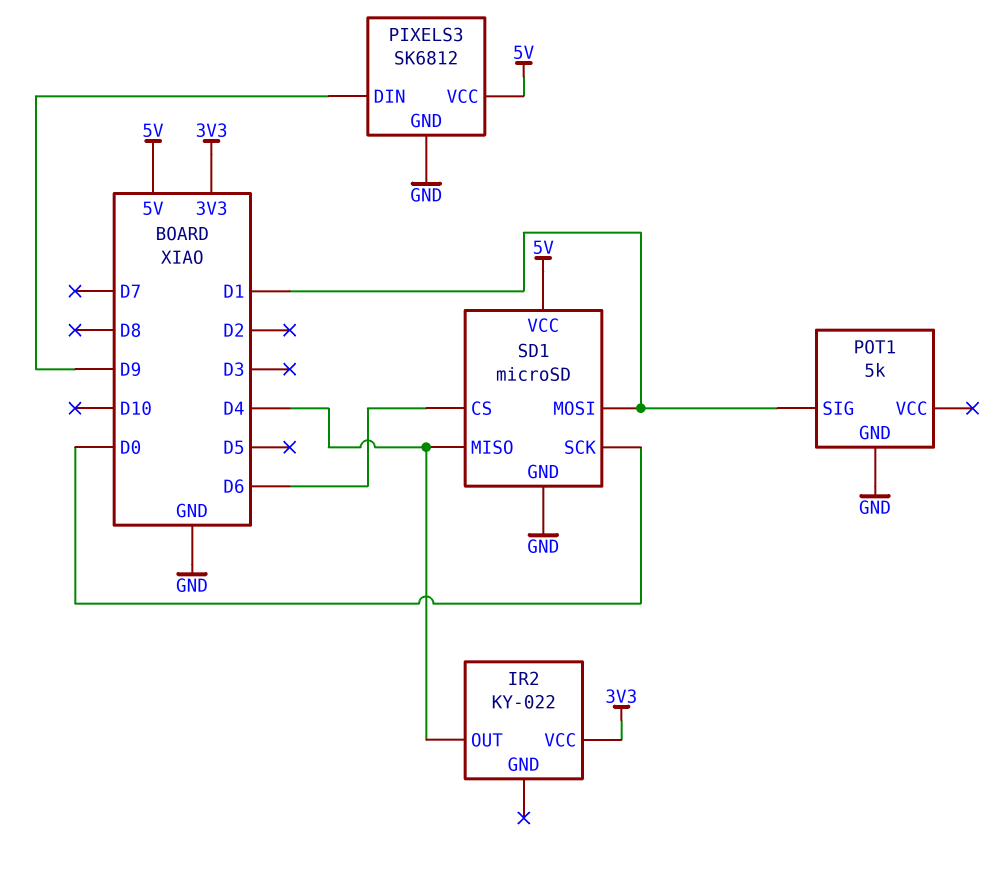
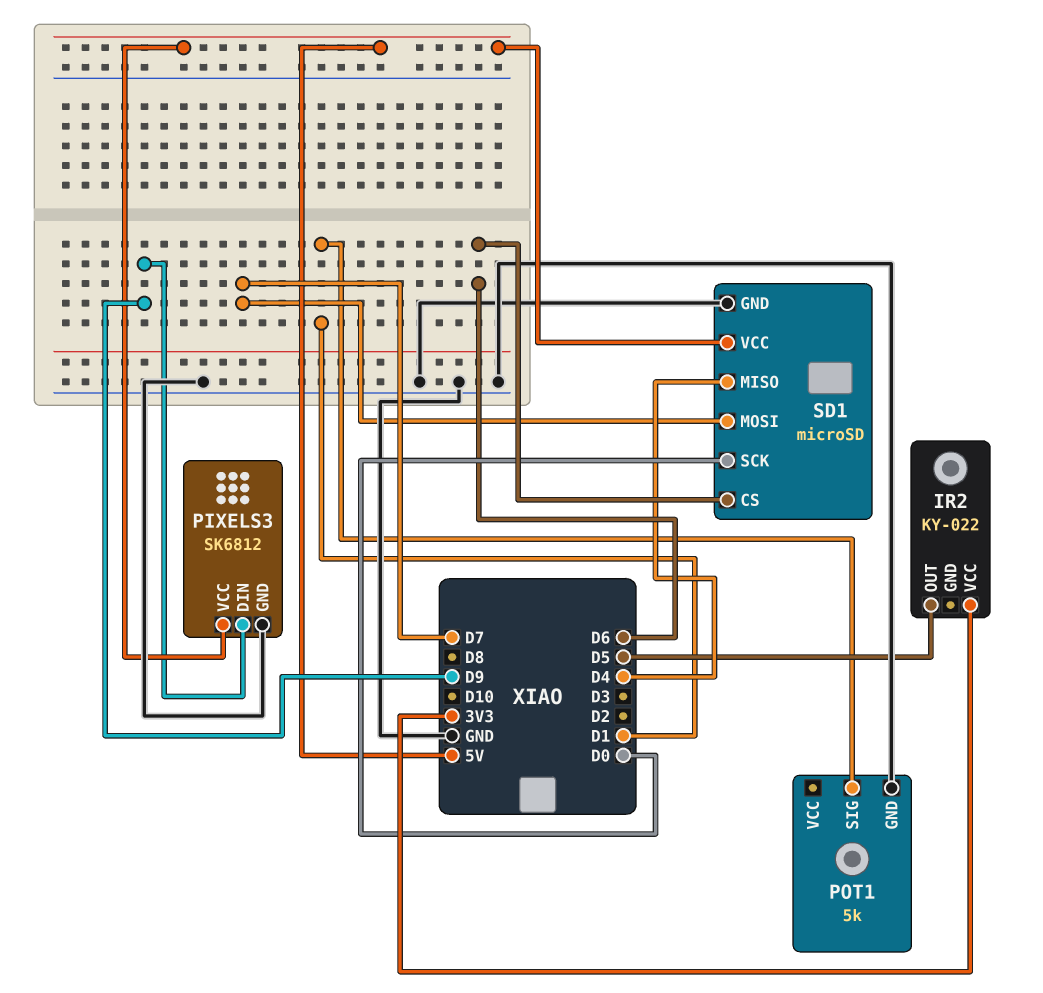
IR2 pin OUT: D4 -> D5
SD1 pin MOSI: D1 -> D7

